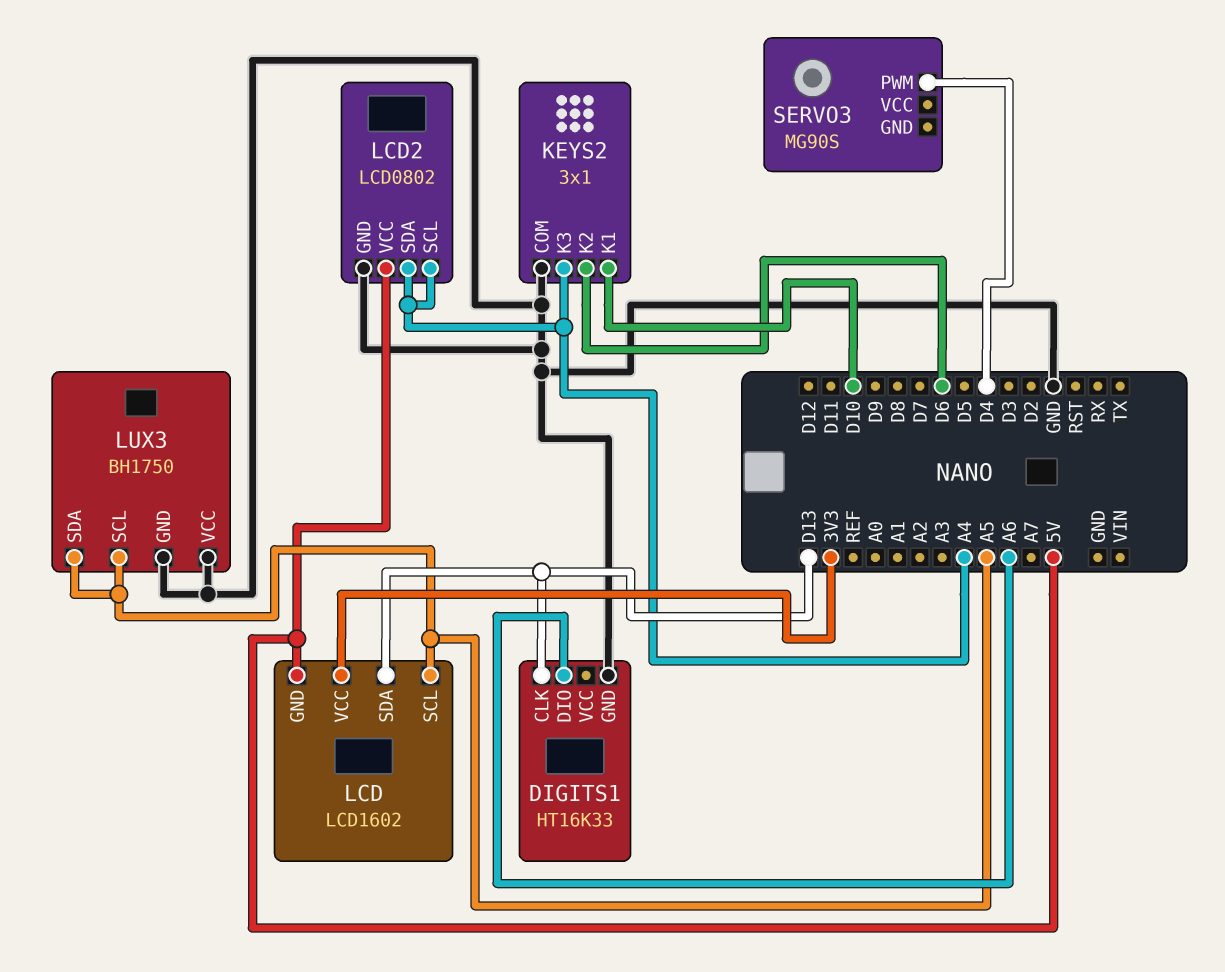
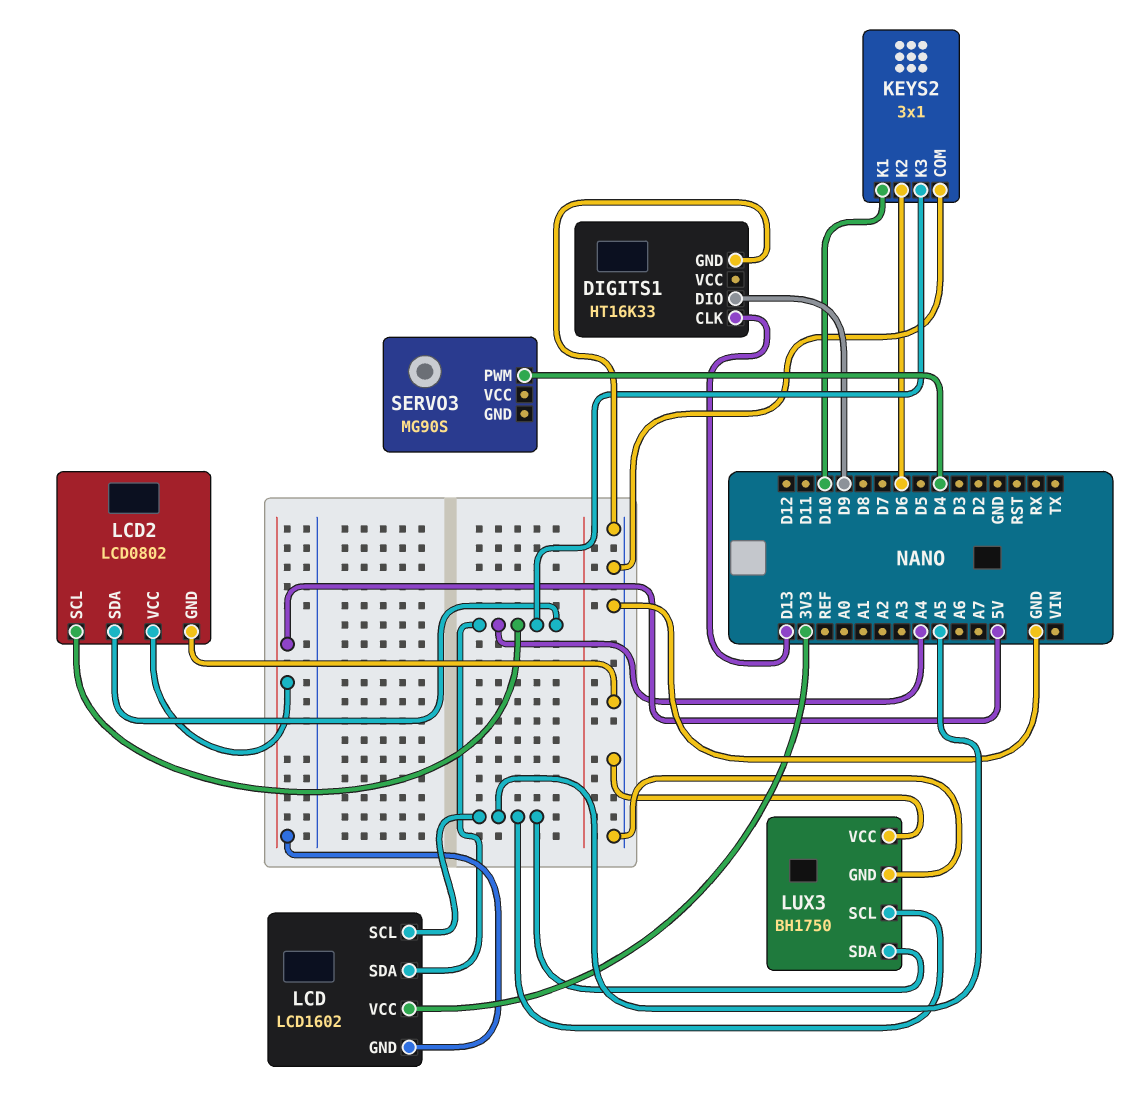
DIGITS1 pin DIO: A6 -> D9
LCD pin SDA: D13 -> A4

